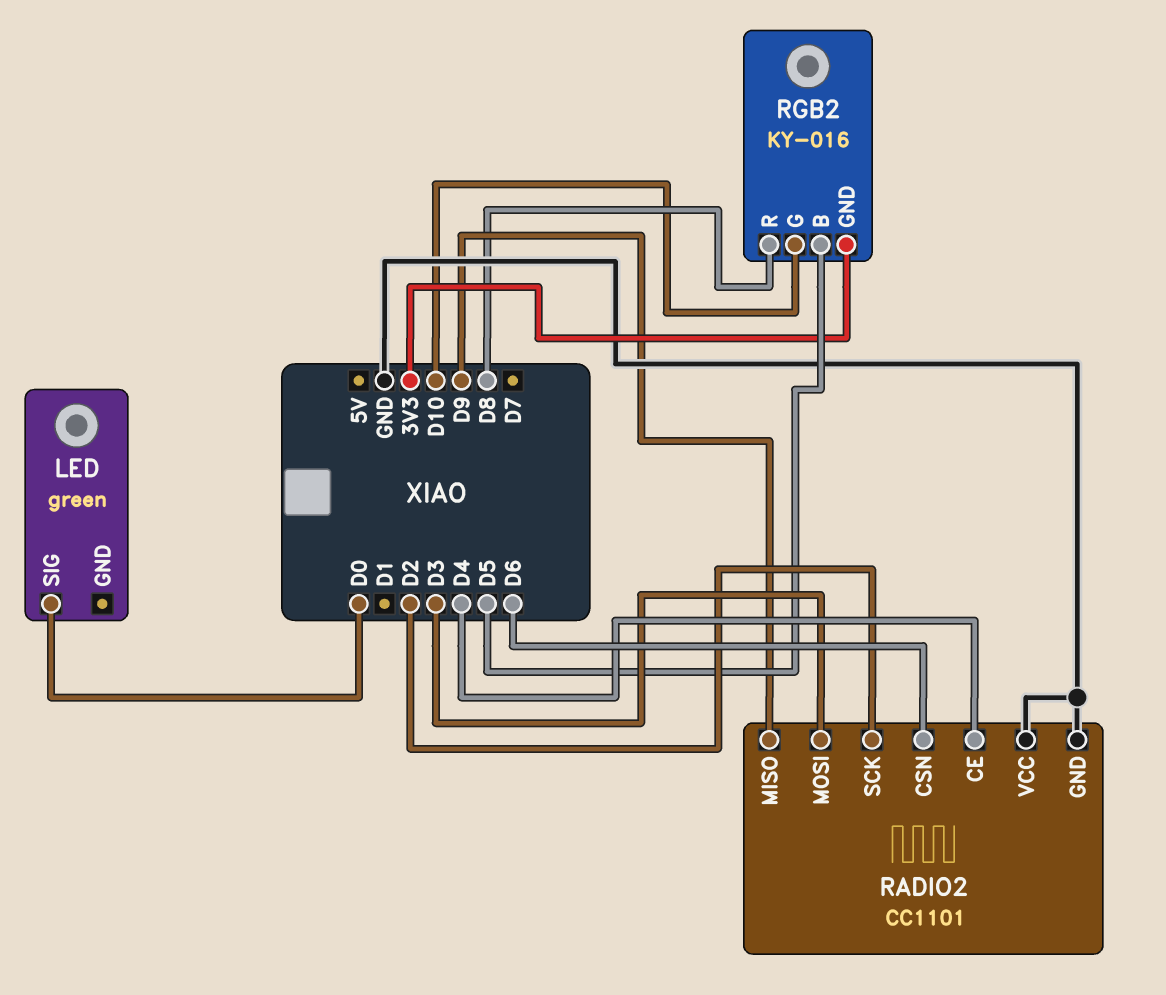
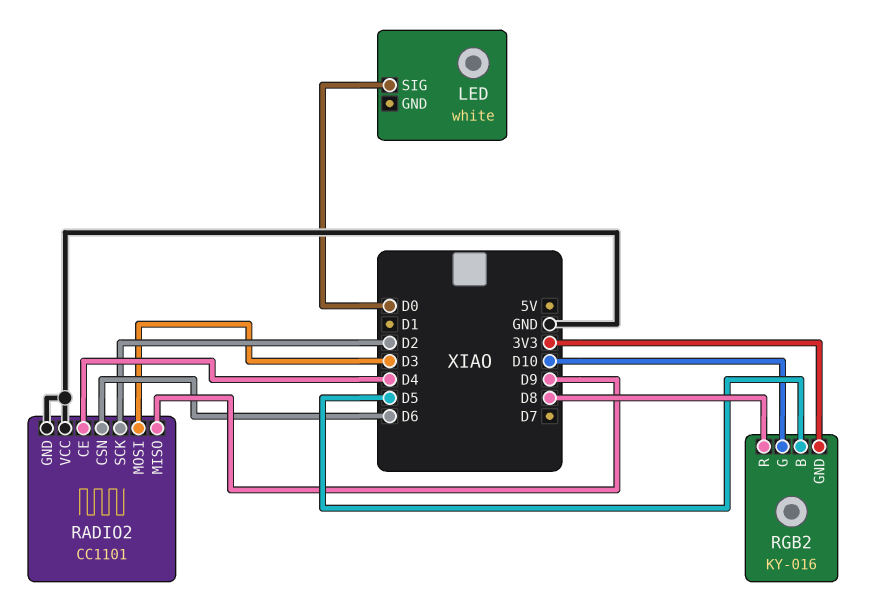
LED: green -> white

